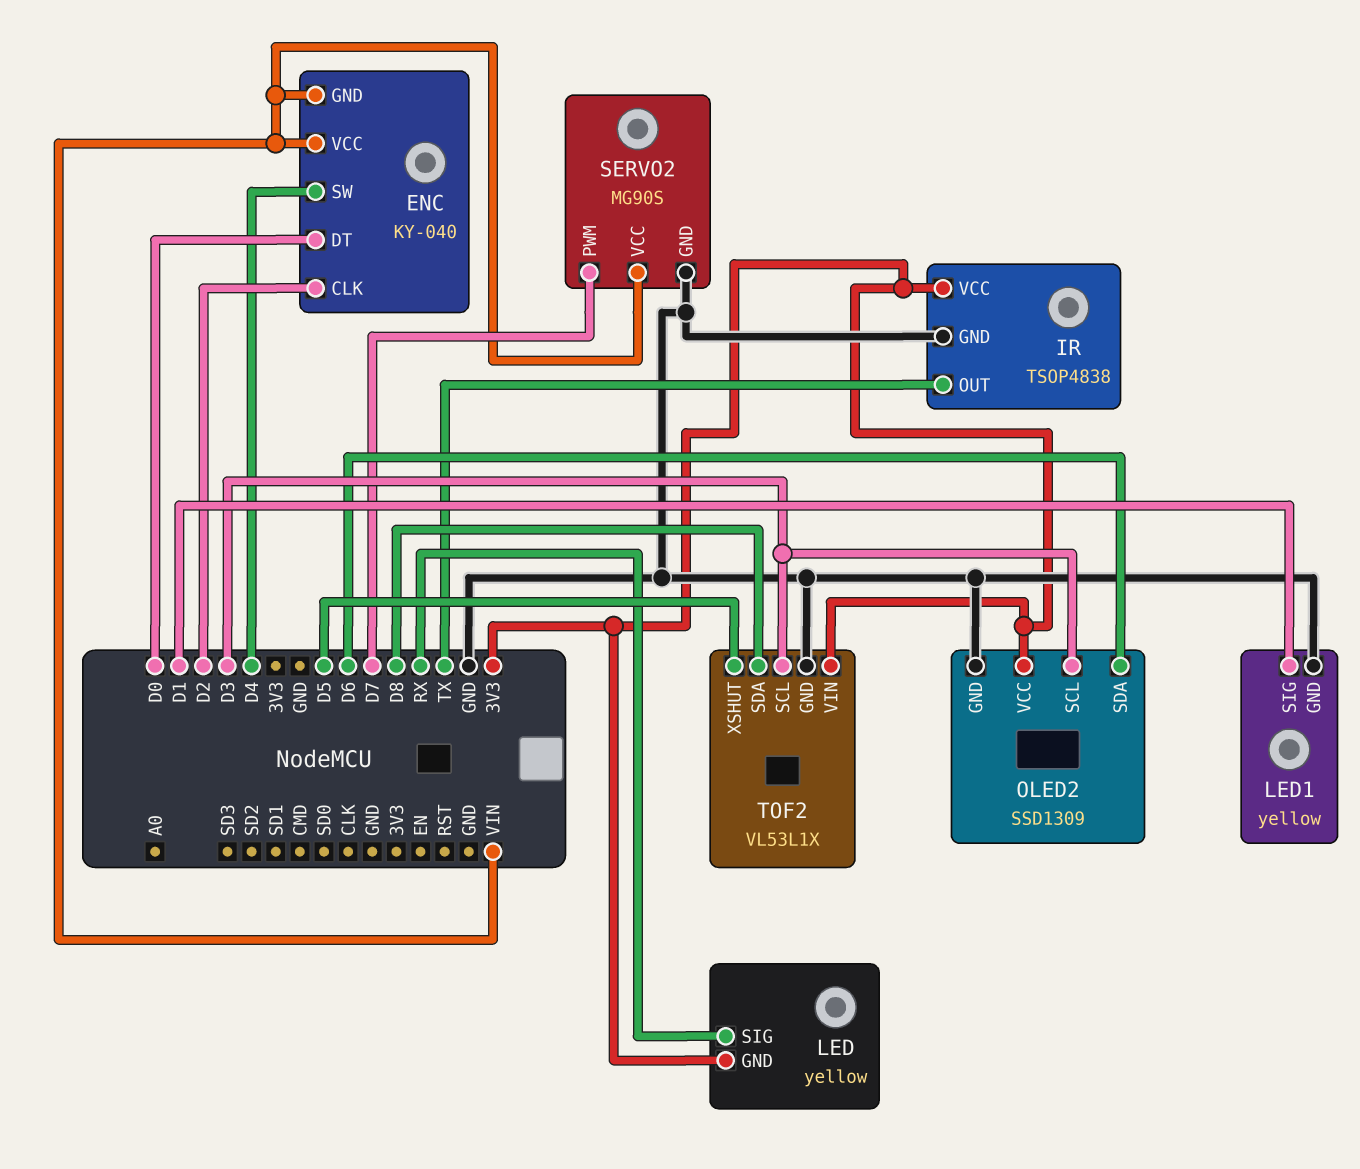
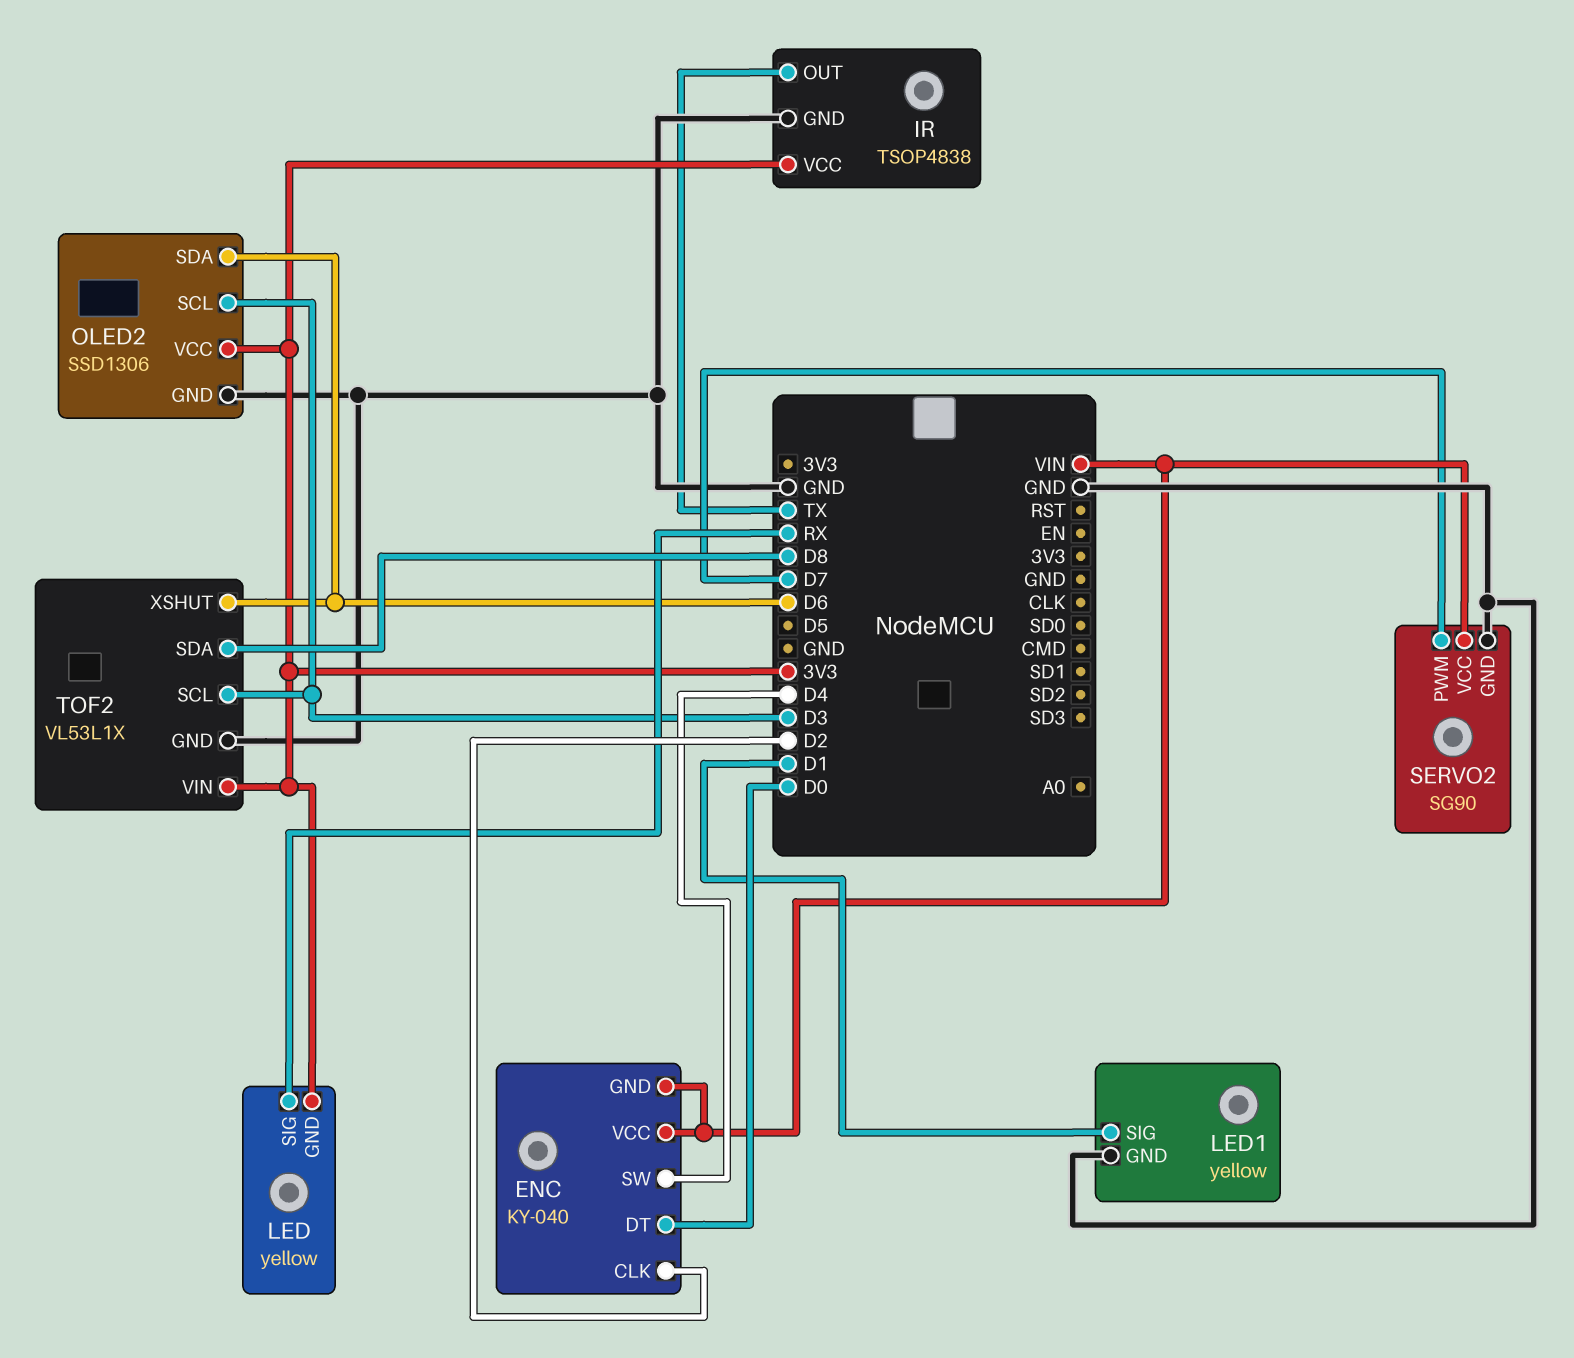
OLED2: SSD1309 -> SSD1306
SERVO2: MG90S -> SG90
TOF2 pin XSHUT: D5 -> D6

